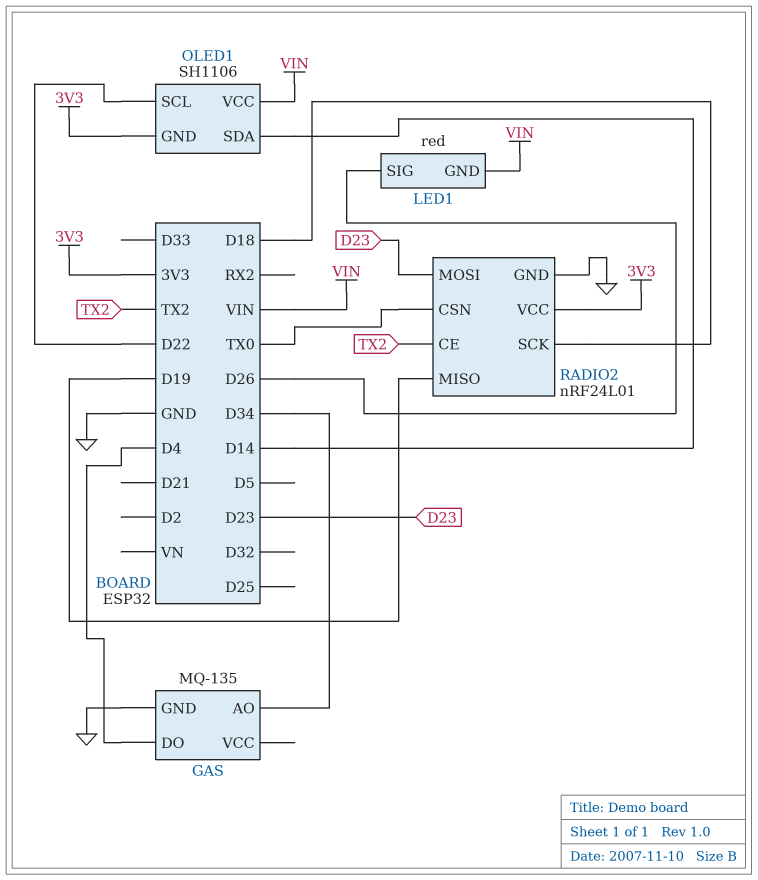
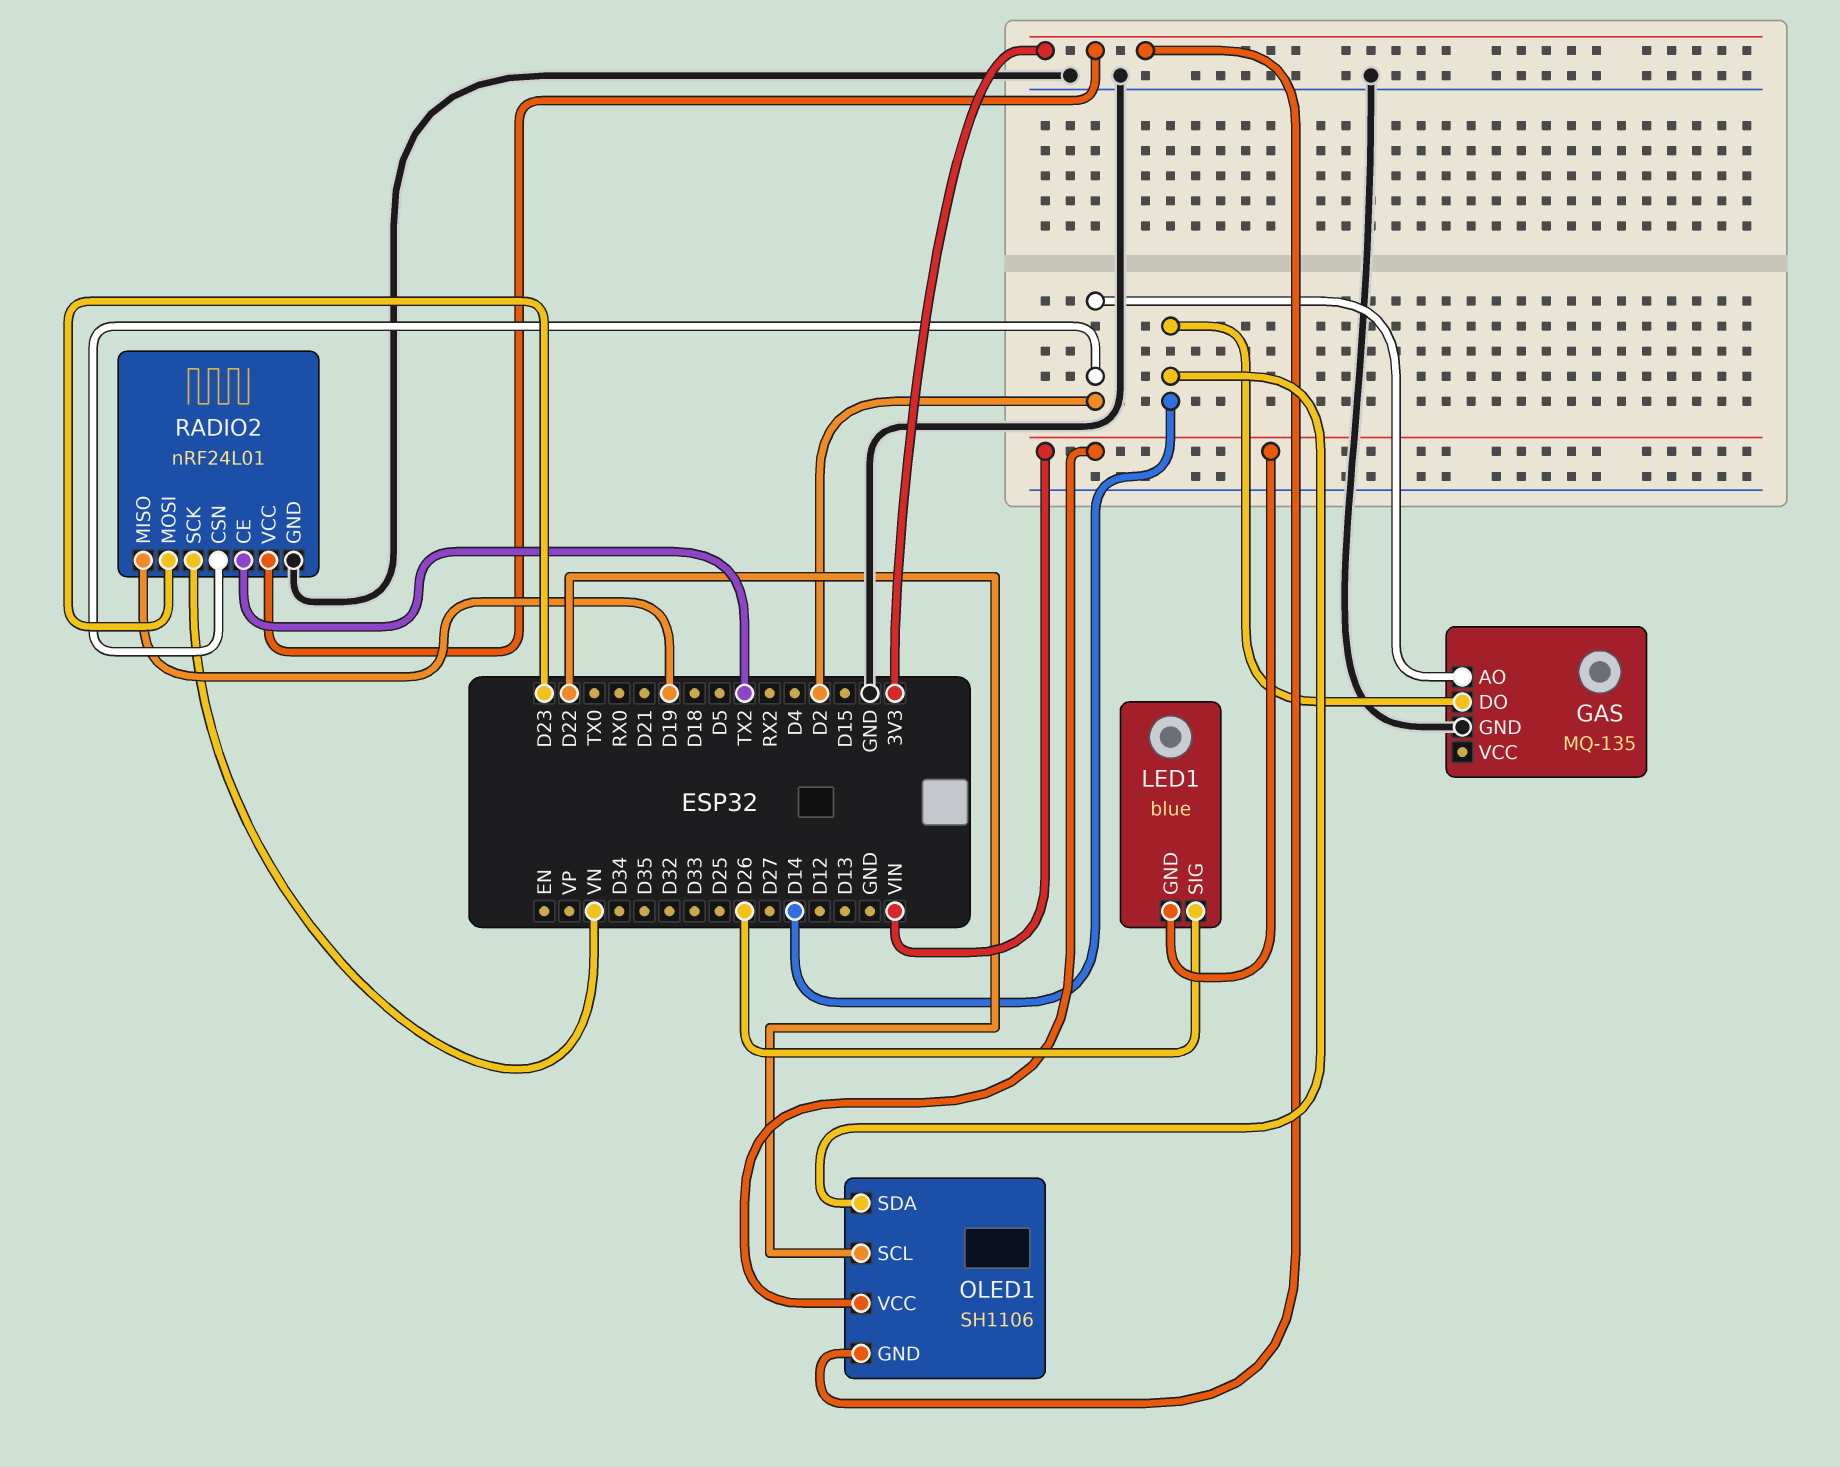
GAS pin AO: D34 -> D2
GAS pin DO: D4 -> D14
LED1: red -> blue
RADIO2 pin CSN: TX0 -> D2
RADIO2 pin SCK: D18 -> VN

